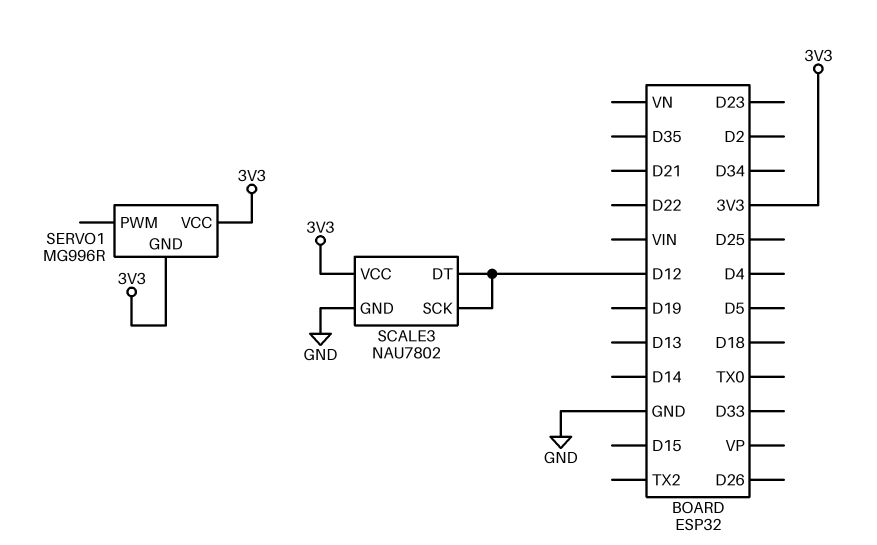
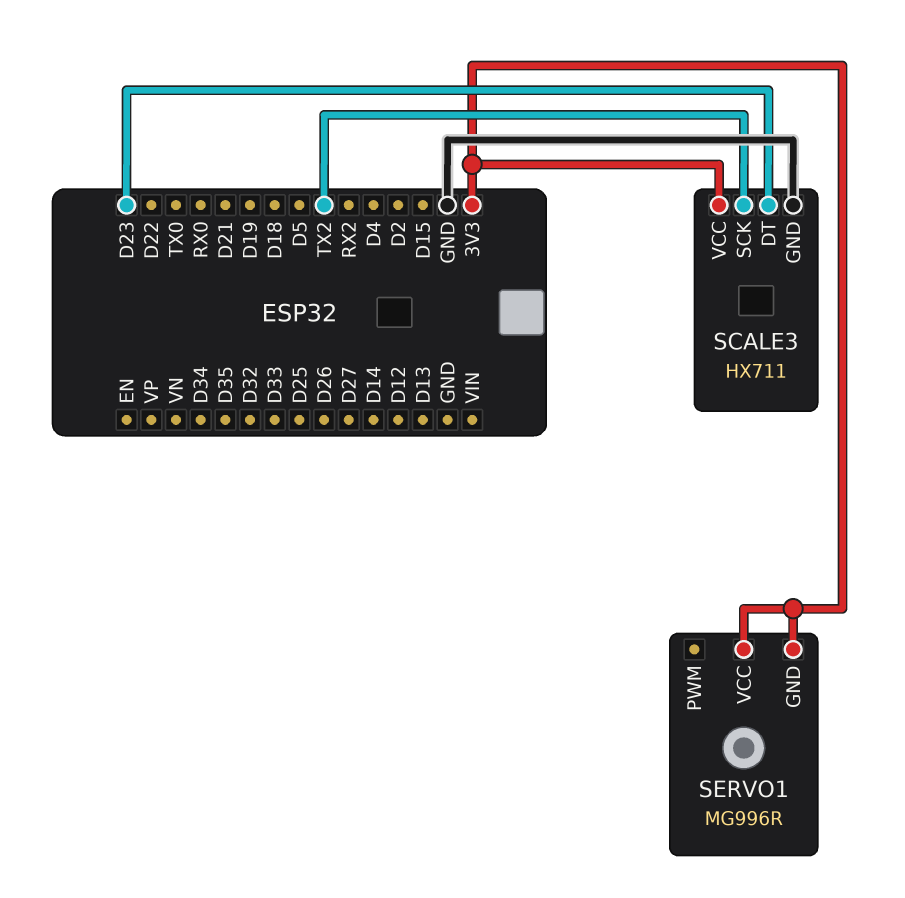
SCALE3: NAU7802 -> HX711
SCALE3 pin DT: D12 -> D23
SCALE3 pin SCK: D12 -> TX2

